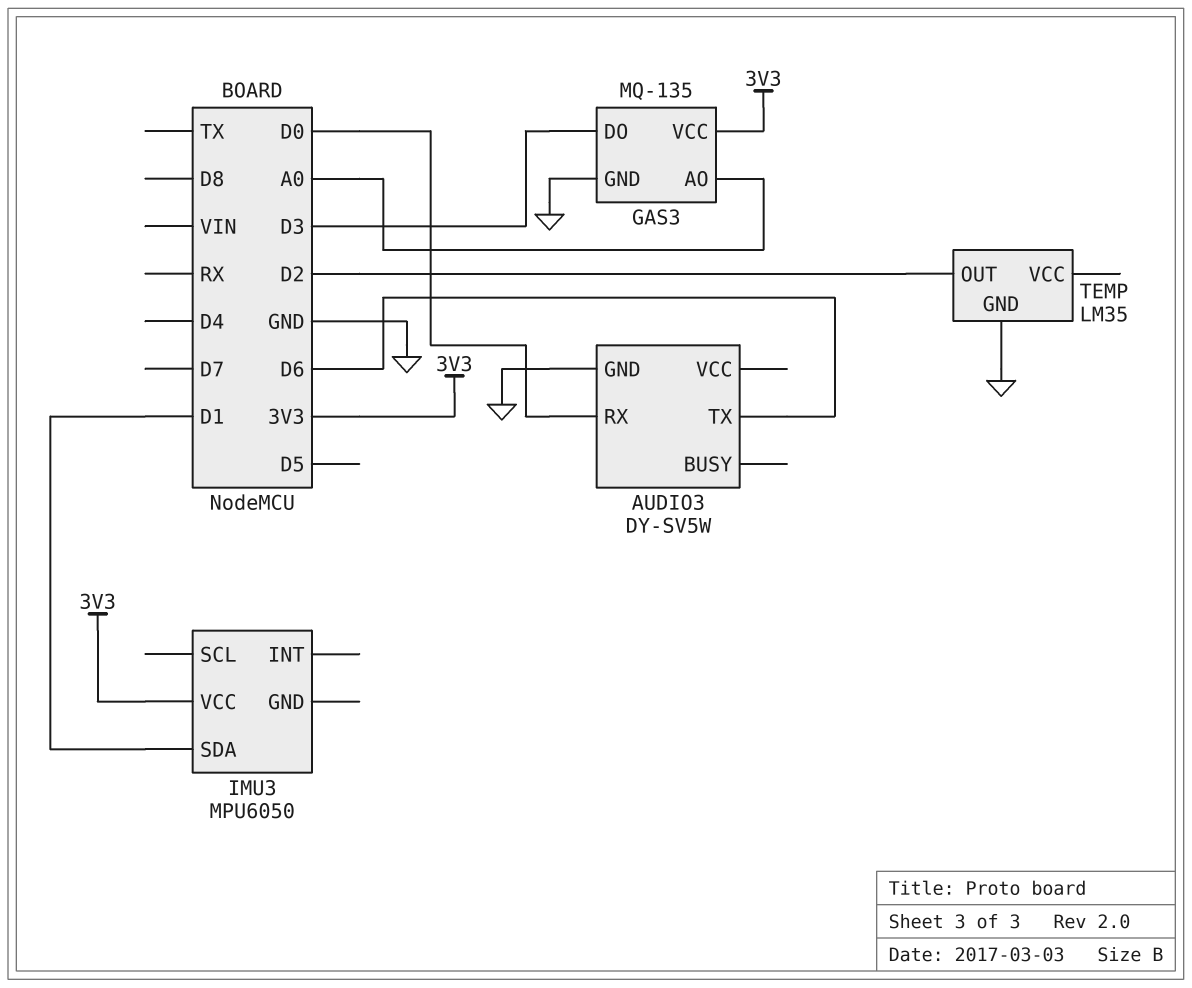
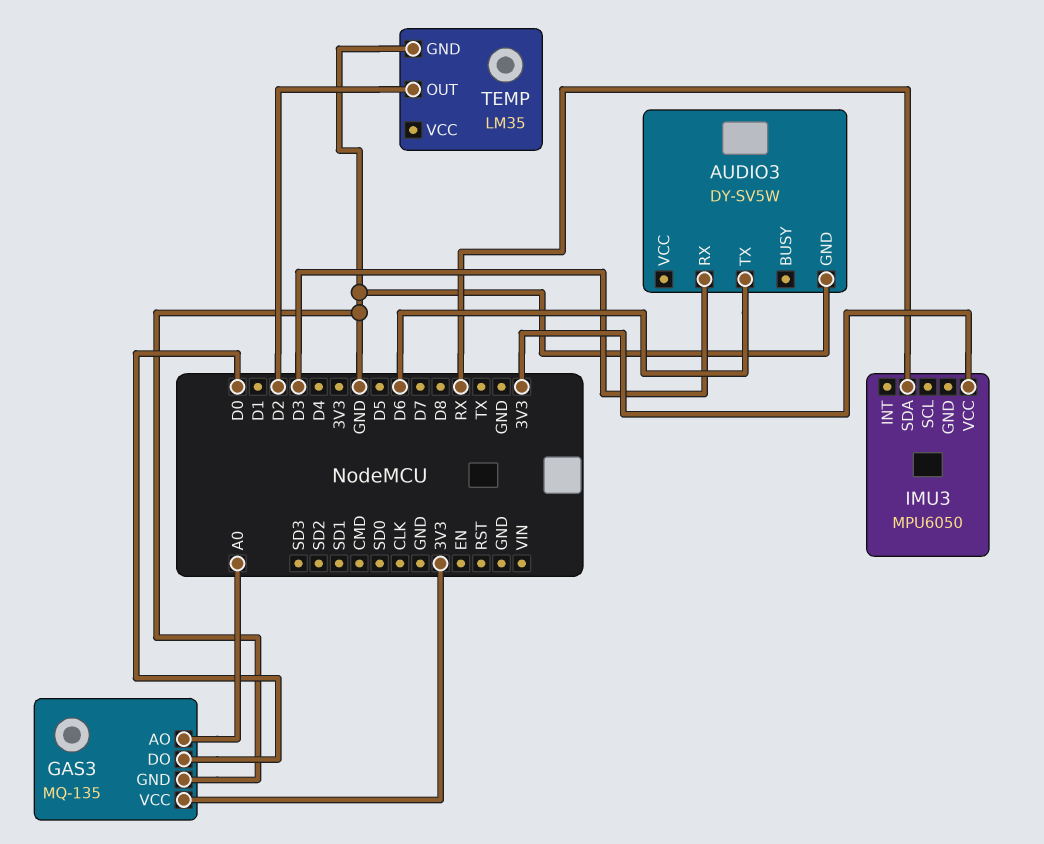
AUDIO3 pin RX: D0 -> D3
GAS3 pin DO: D3 -> D0
IMU3 pin SDA: D1 -> RX

